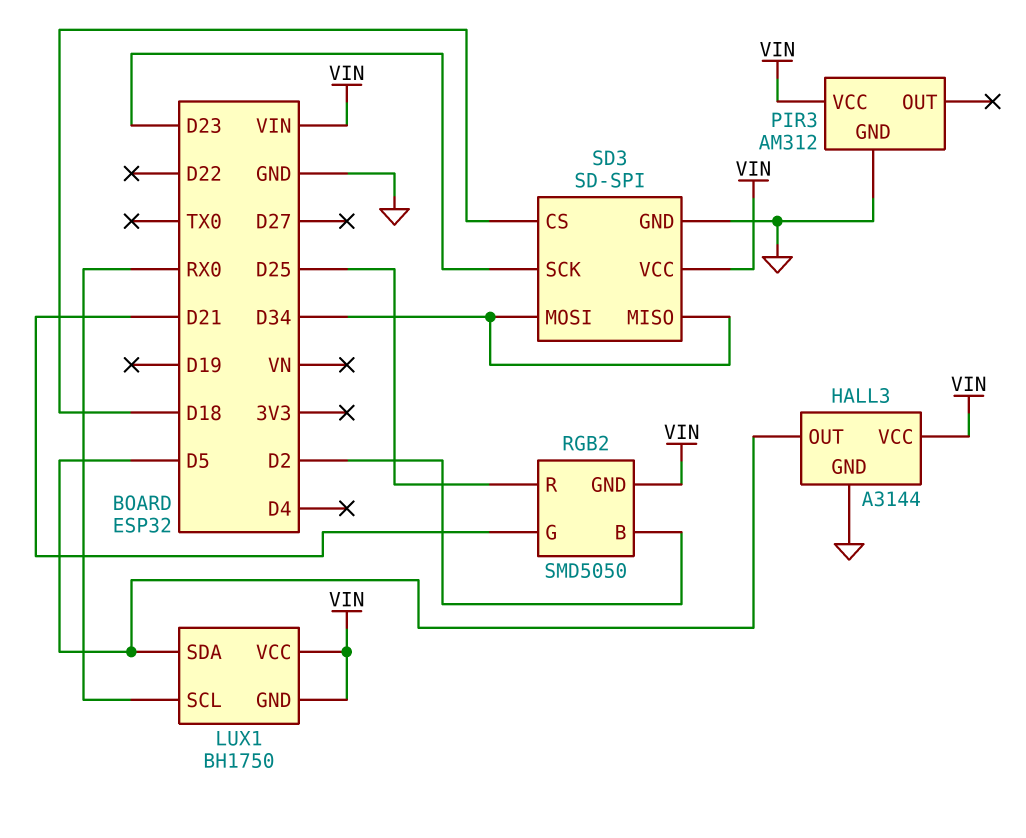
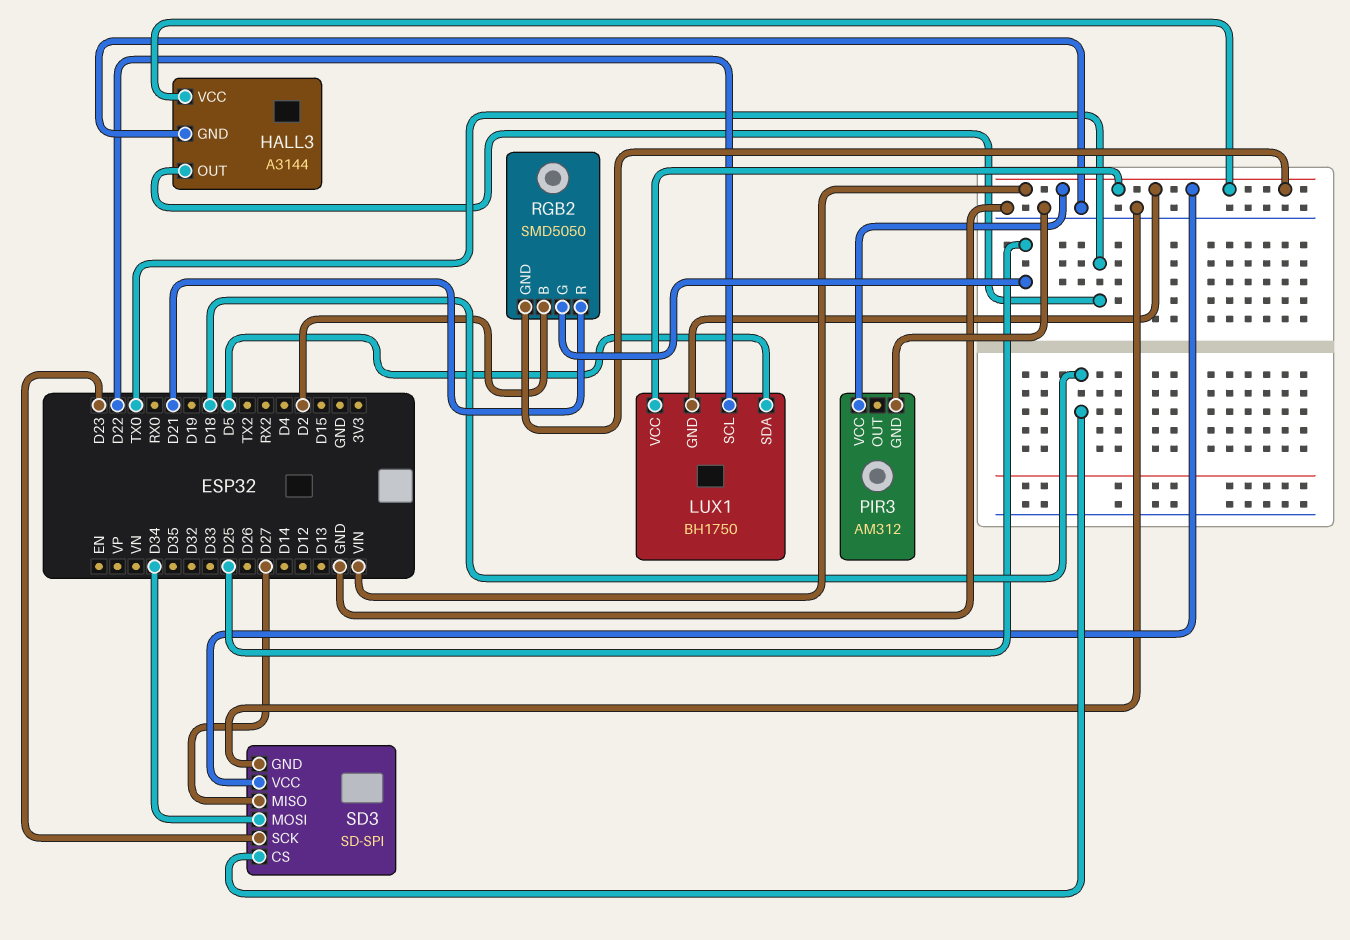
HALL3 pin OUT: D5 -> TX0
LUX1 pin SCL: RX0 -> D22
RGB2 pin G: D21 -> D25
RGB2 pin R: D25 -> D21
SD3 pin MISO: D34 -> D27

